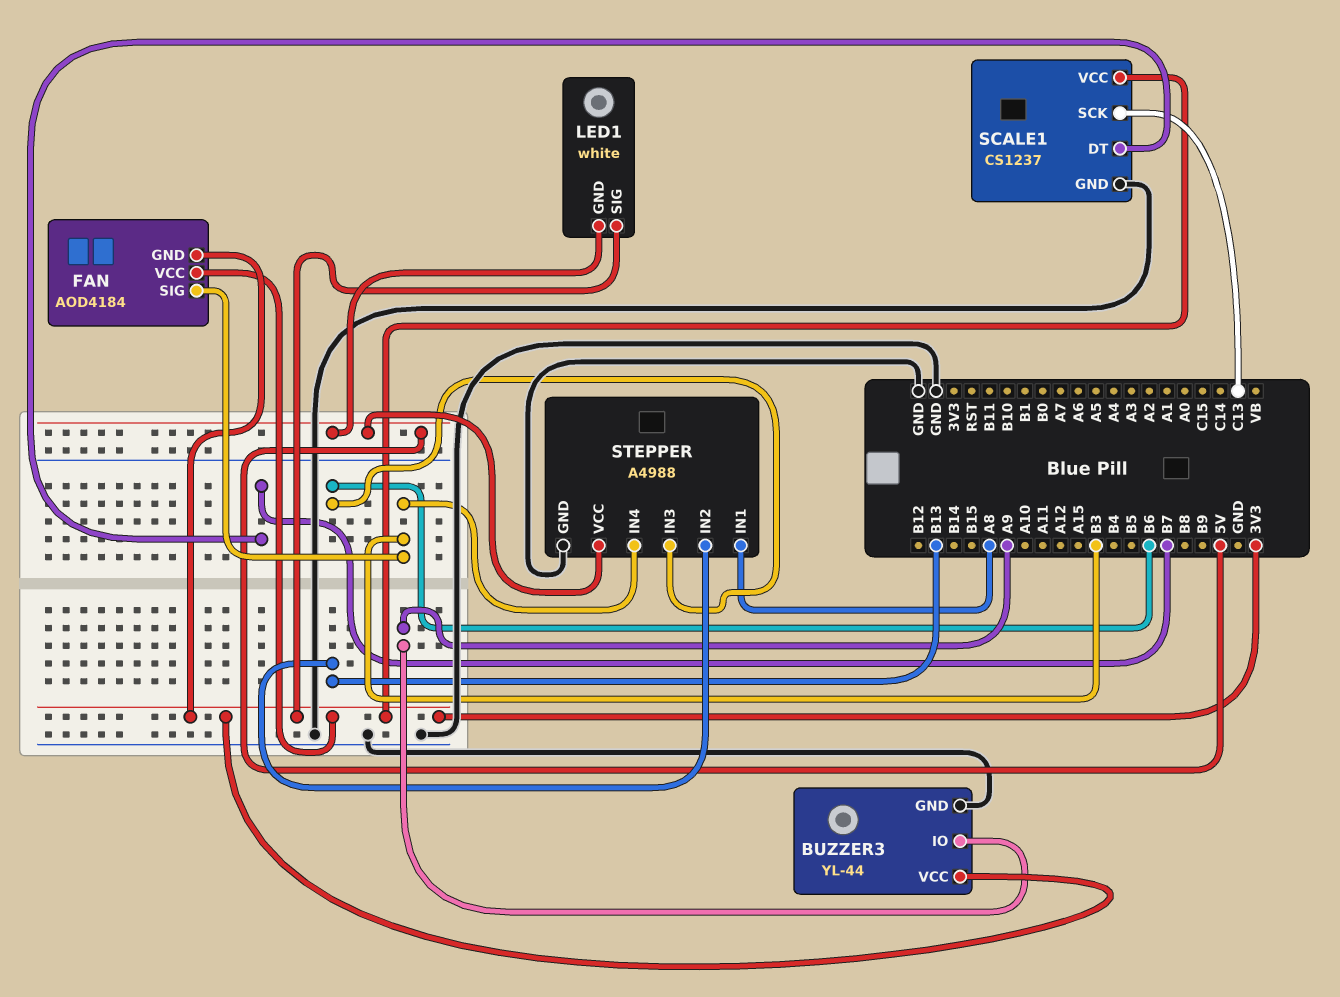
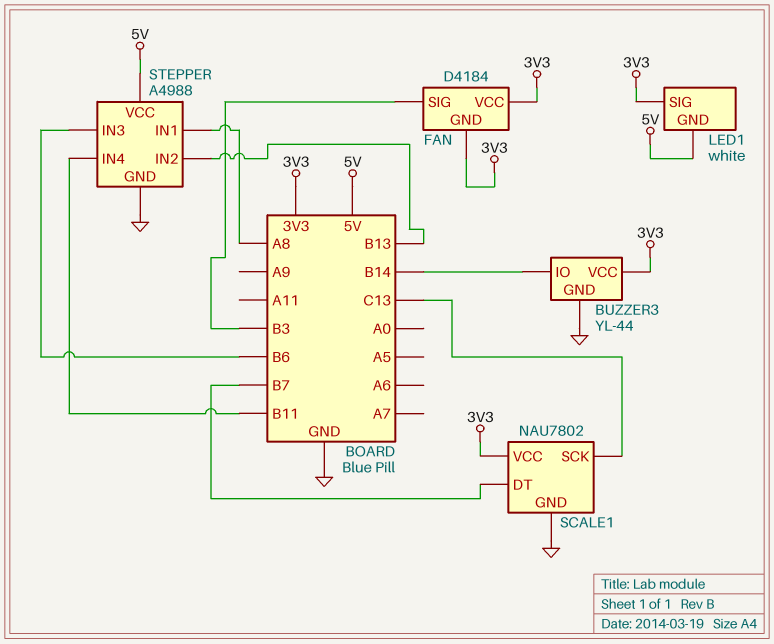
BUZZER3 pin IO: A9 -> B14
FAN: AOD4184 -> D4184
SCALE1: CS1237 -> NAU7802
STEPPER pin IN4: B3 -> B11

